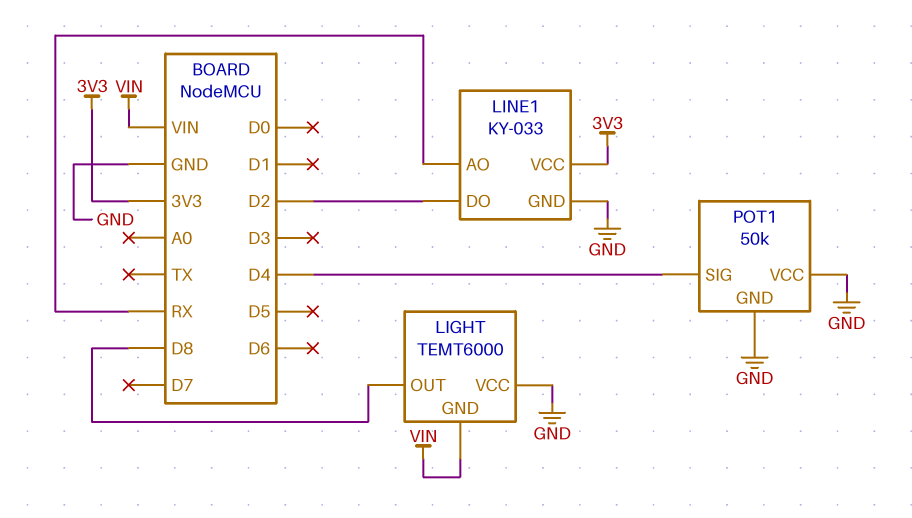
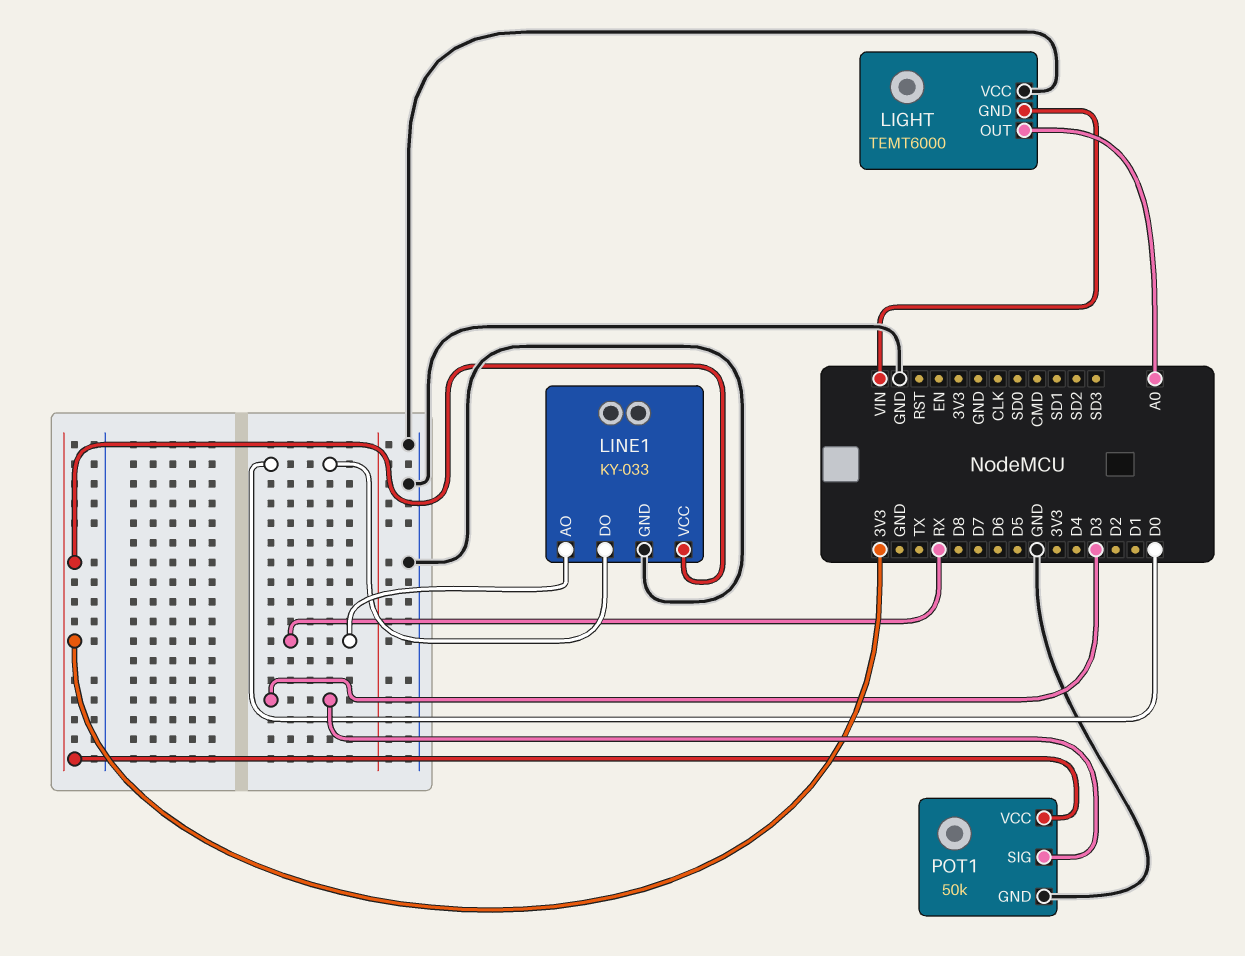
LIGHT pin OUT: D8 -> A0
LINE1 pin DO: D2 -> D0
POT1 pin SIG: D4 -> D3
POT1 pin VCC: GND -> 3V3

